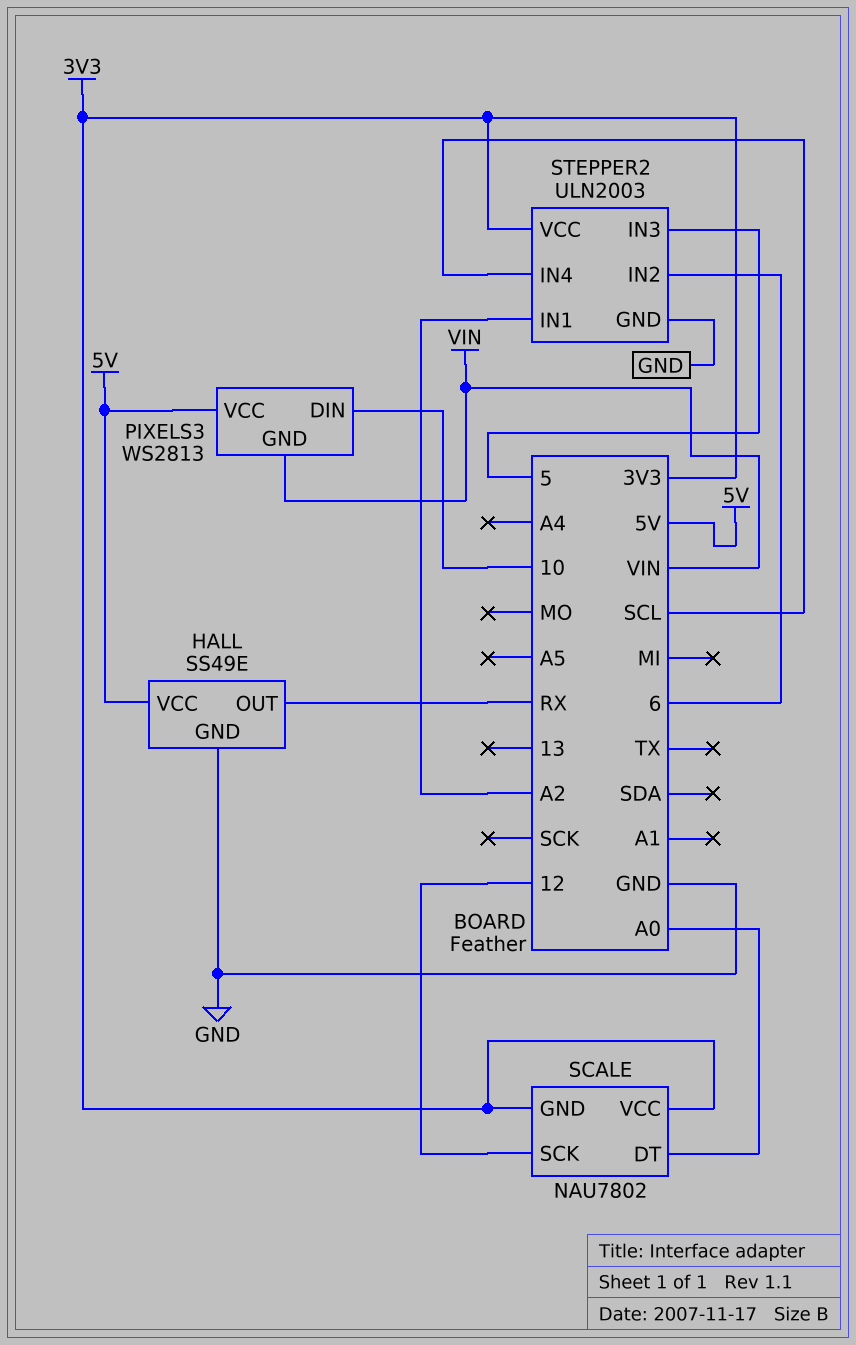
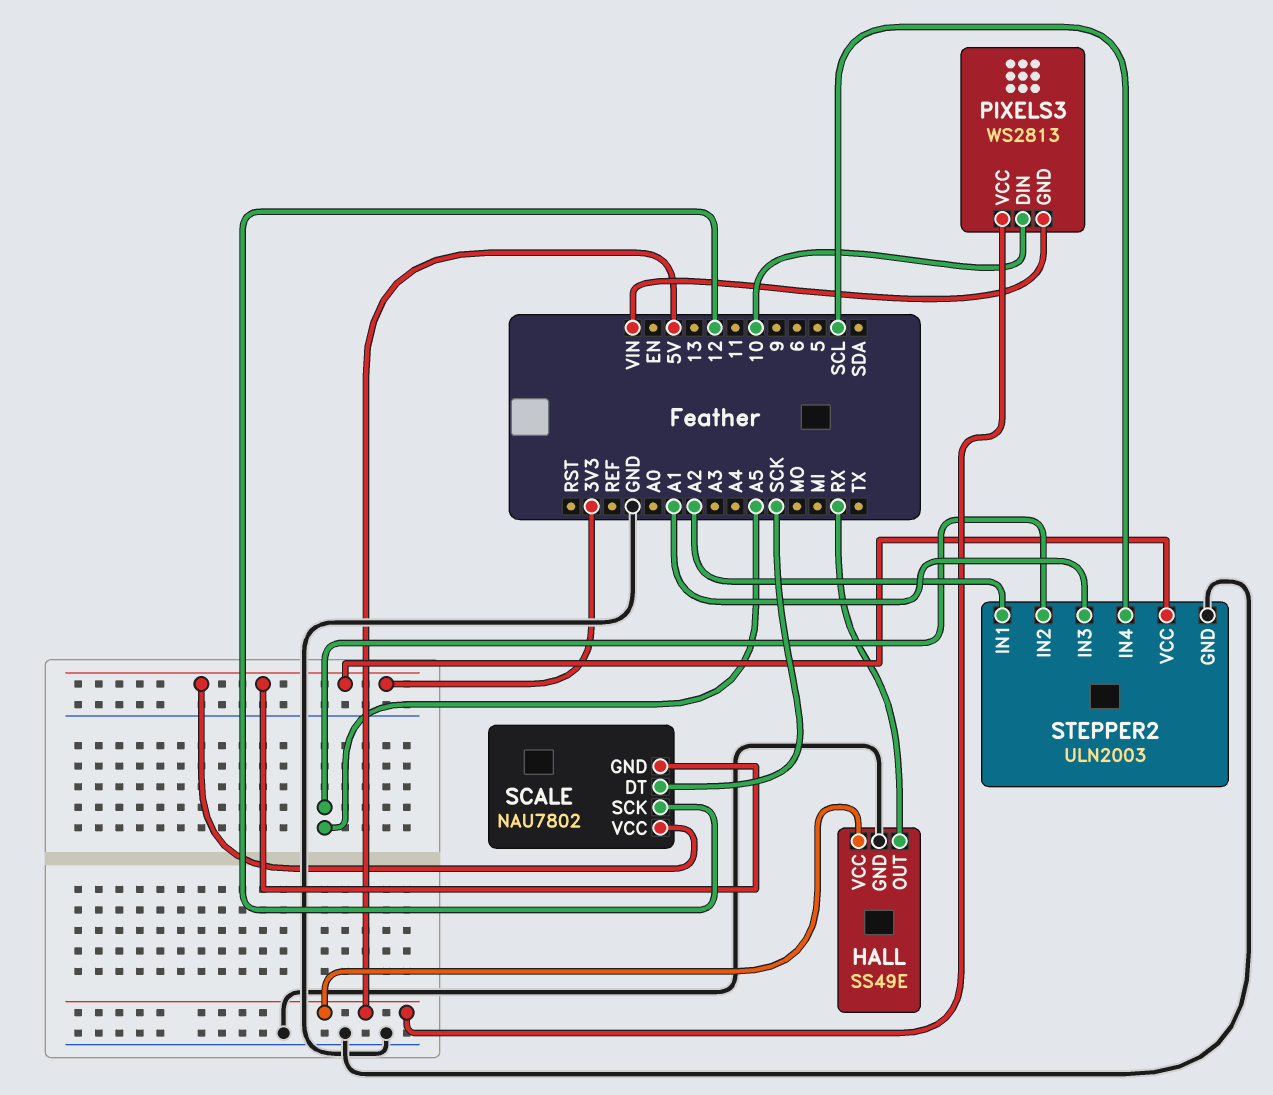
SCALE pin DT: A0 -> SCK
STEPPER2 pin IN2: 6 -> A5
STEPPER2 pin IN3: 5 -> A1

